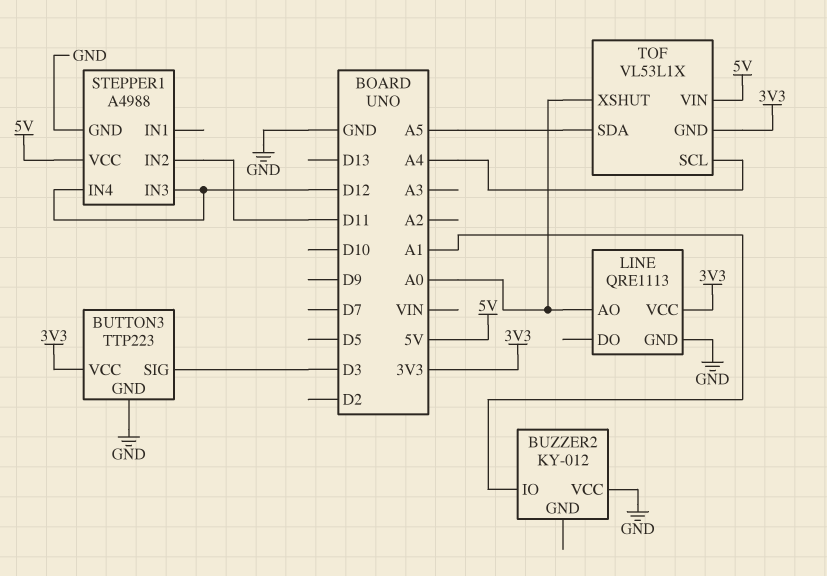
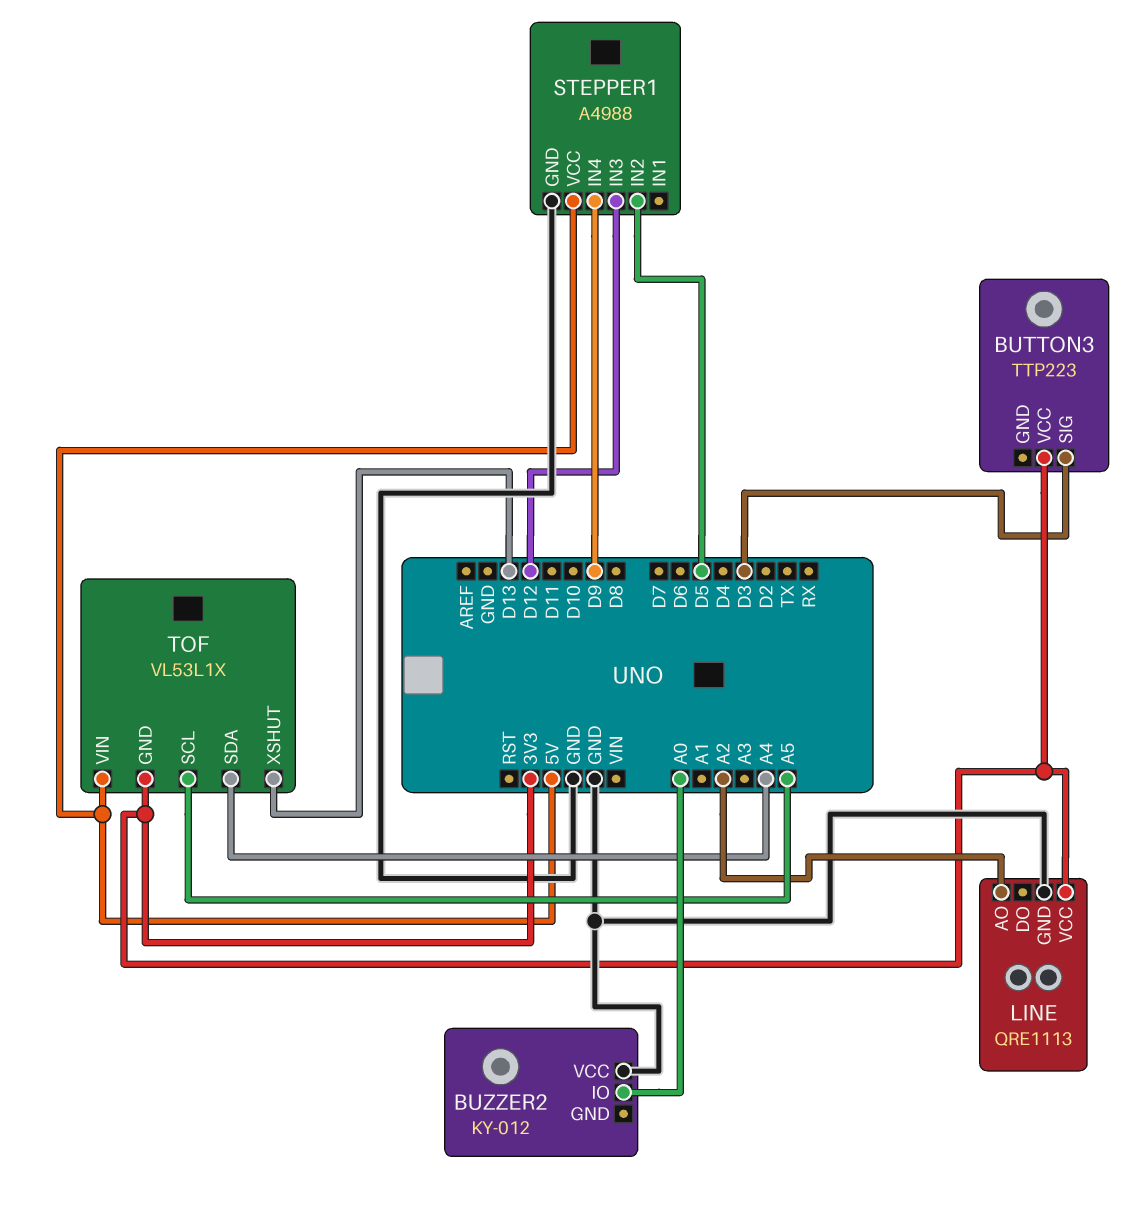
BUTTON3 pin GND: GND -> none
BUZZER2 pin IO: A1 -> A0
LINE pin AO: A0 -> A2
STEPPER1 pin IN2: D11 -> D5
STEPPER1 pin IN4: D12 -> D9
TOF pin SCL: A4 -> A5
TOF pin SDA: A5 -> A4
TOF pin XSHUT: A0 -> D13

